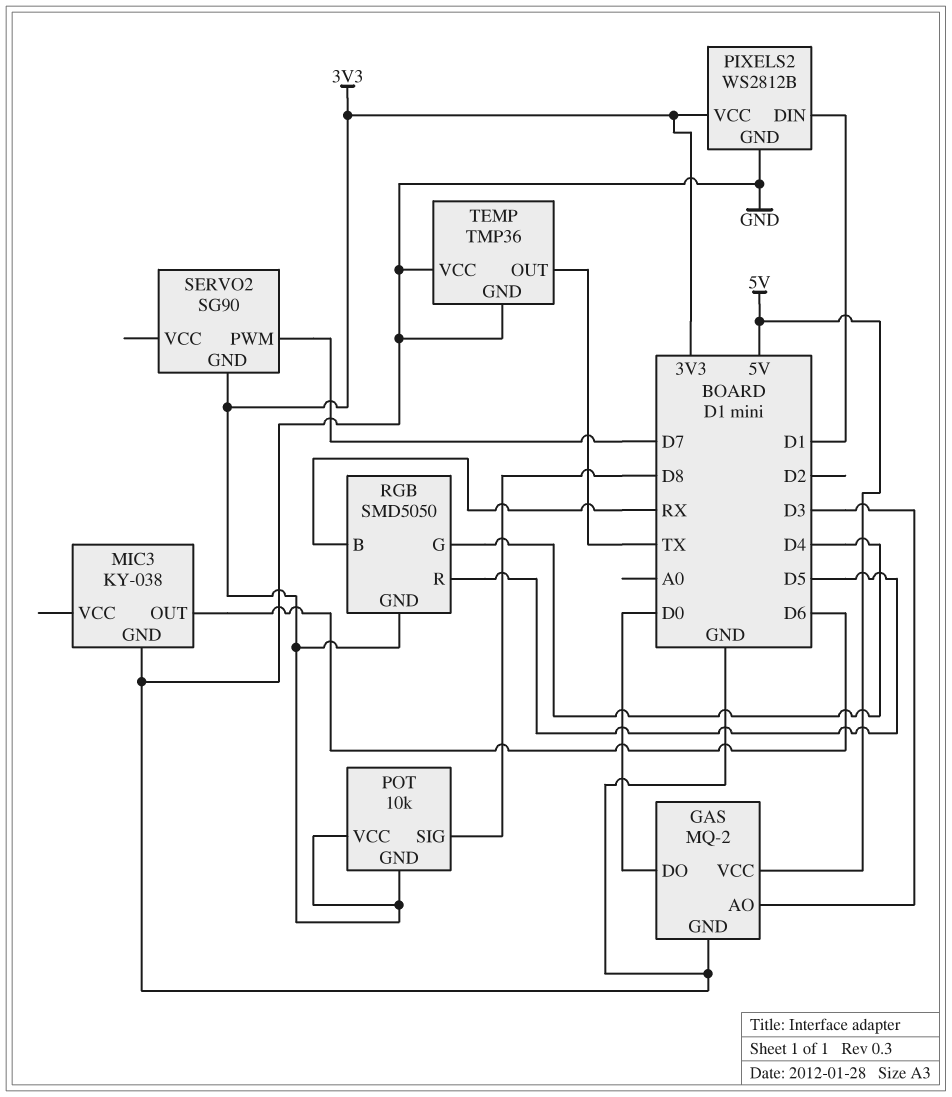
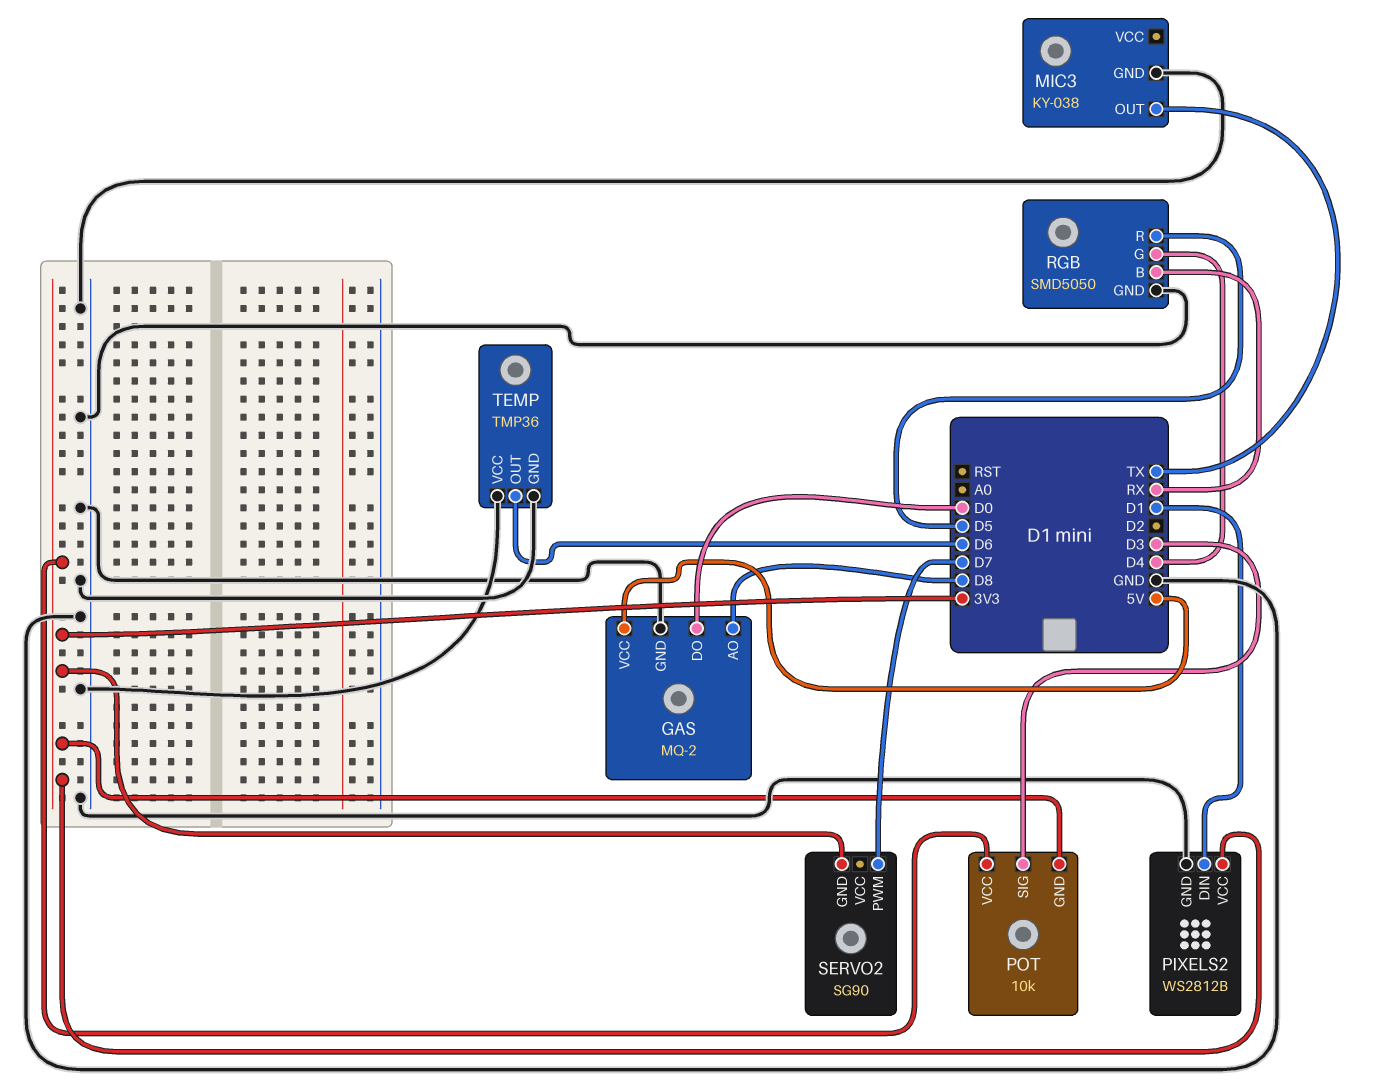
GAS pin AO: D3 -> D8
MIC3 pin OUT: D6 -> TX
POT pin SIG: D8 -> D3
RGB pin GND: 3V3 -> GND
TEMP pin OUT: TX -> D6

